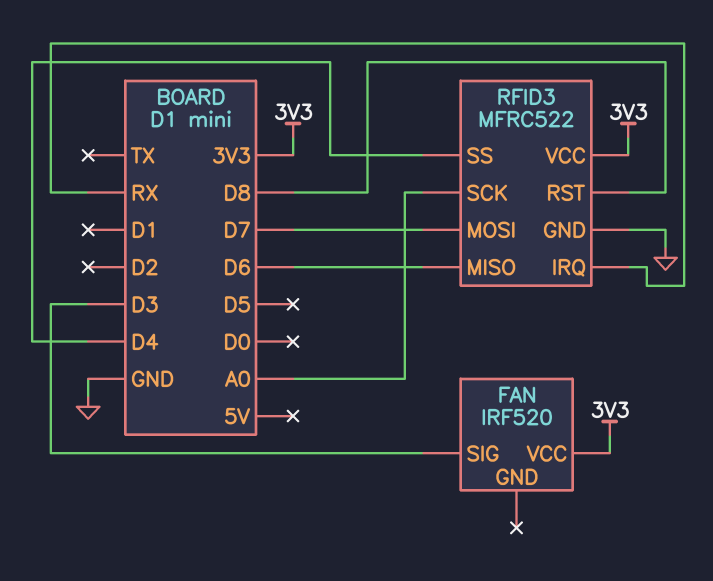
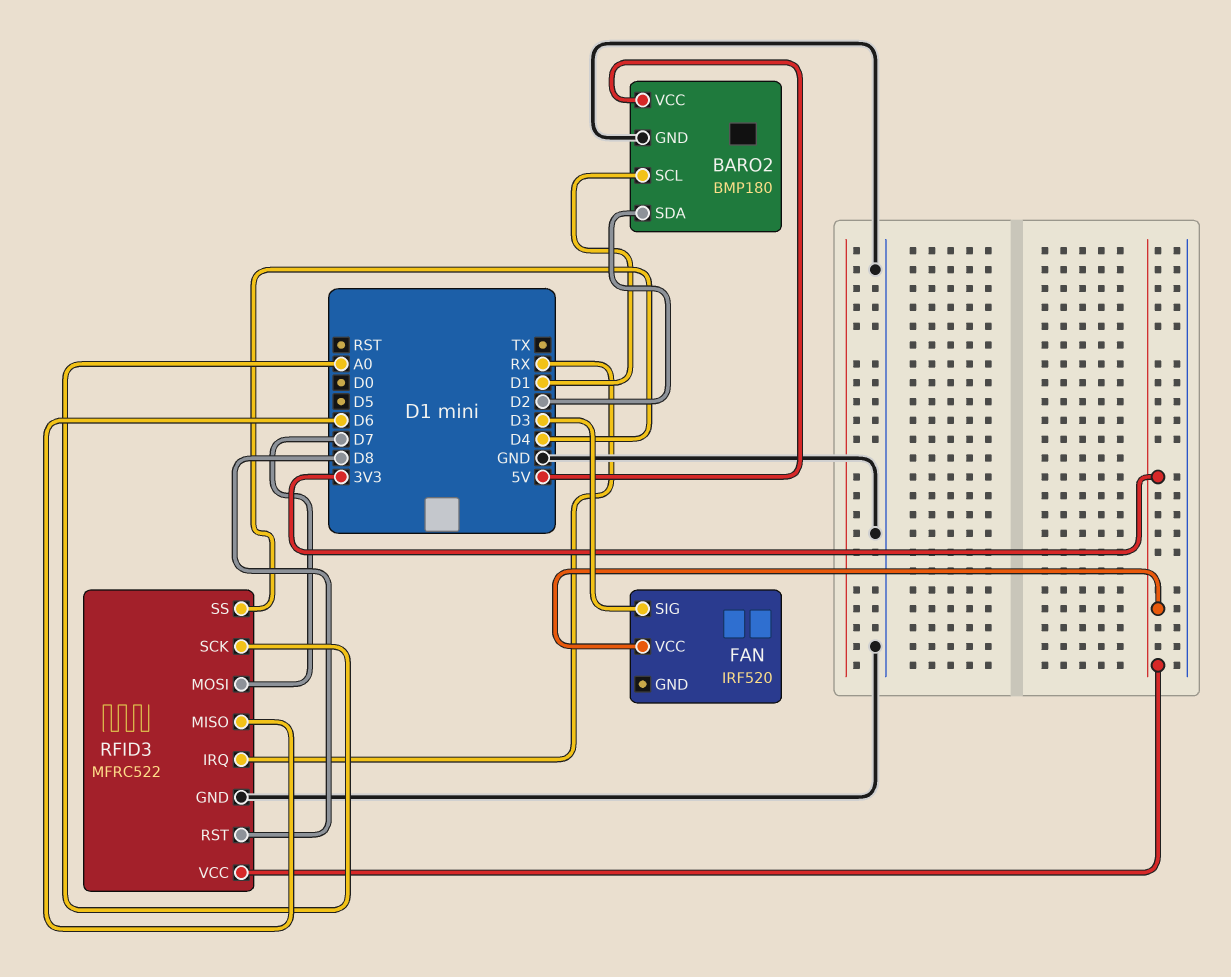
BARO2: none -> BMP180
BARO2 pin GND: none -> GND
BARO2 pin SCL: none -> D1
BARO2 pin SDA: none -> D2
BARO2 pin VCC: none -> 5V

